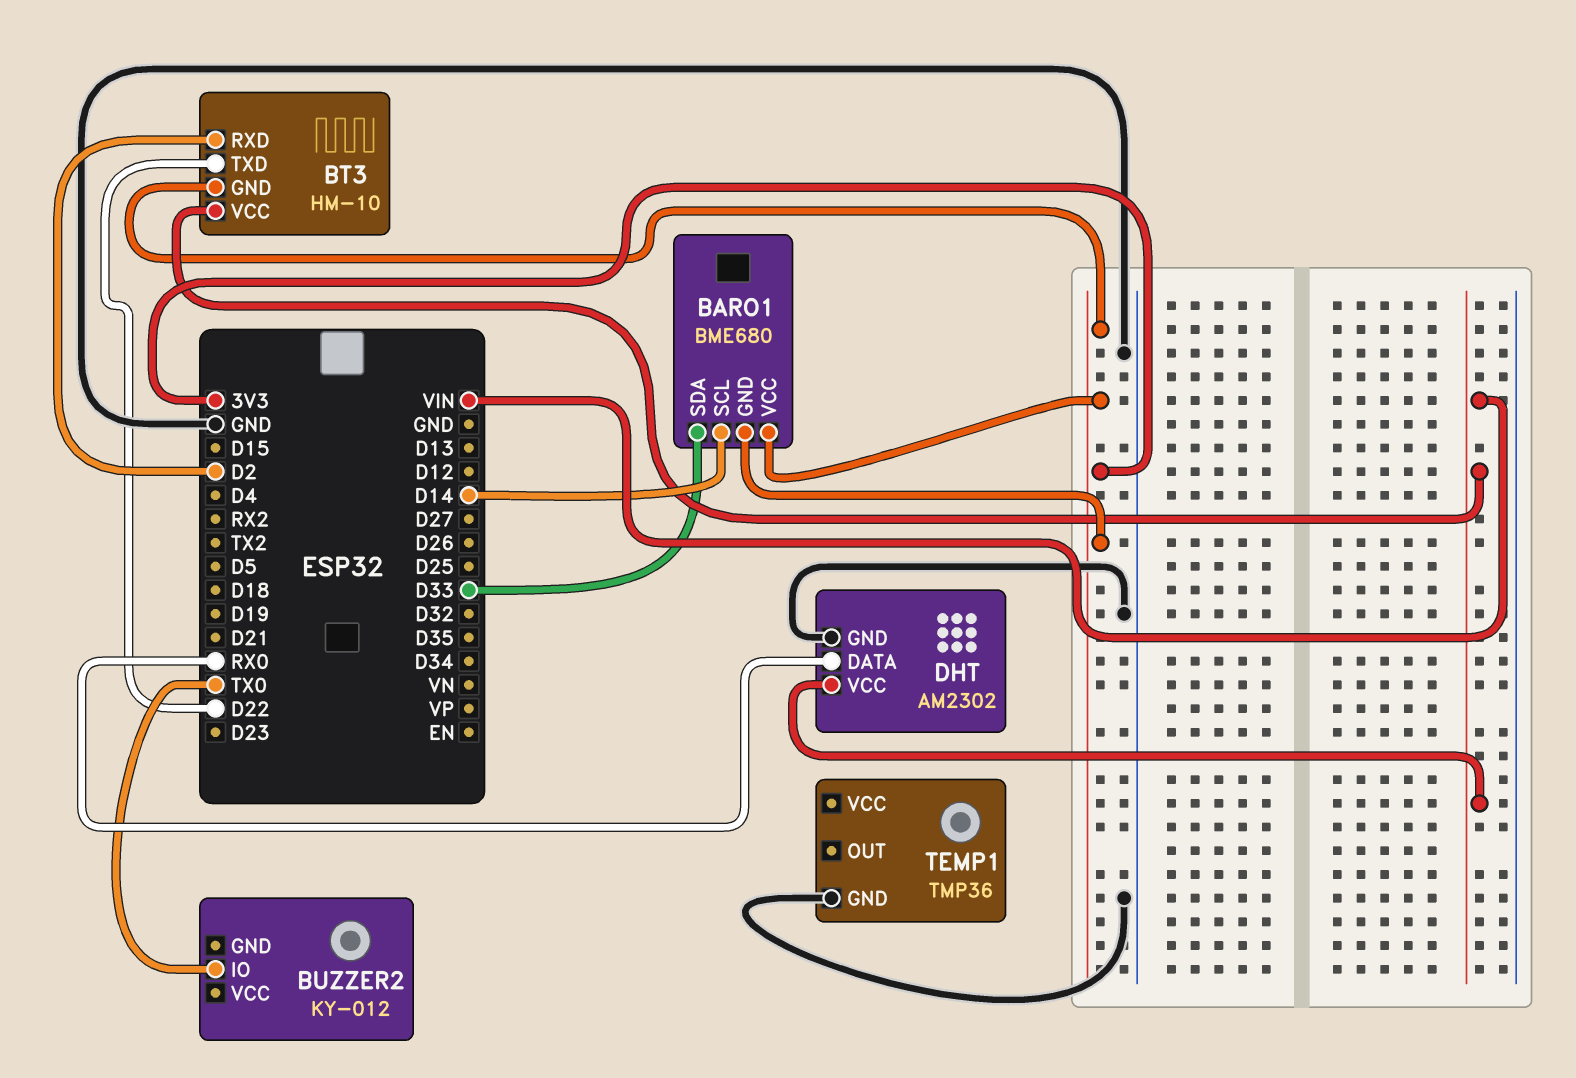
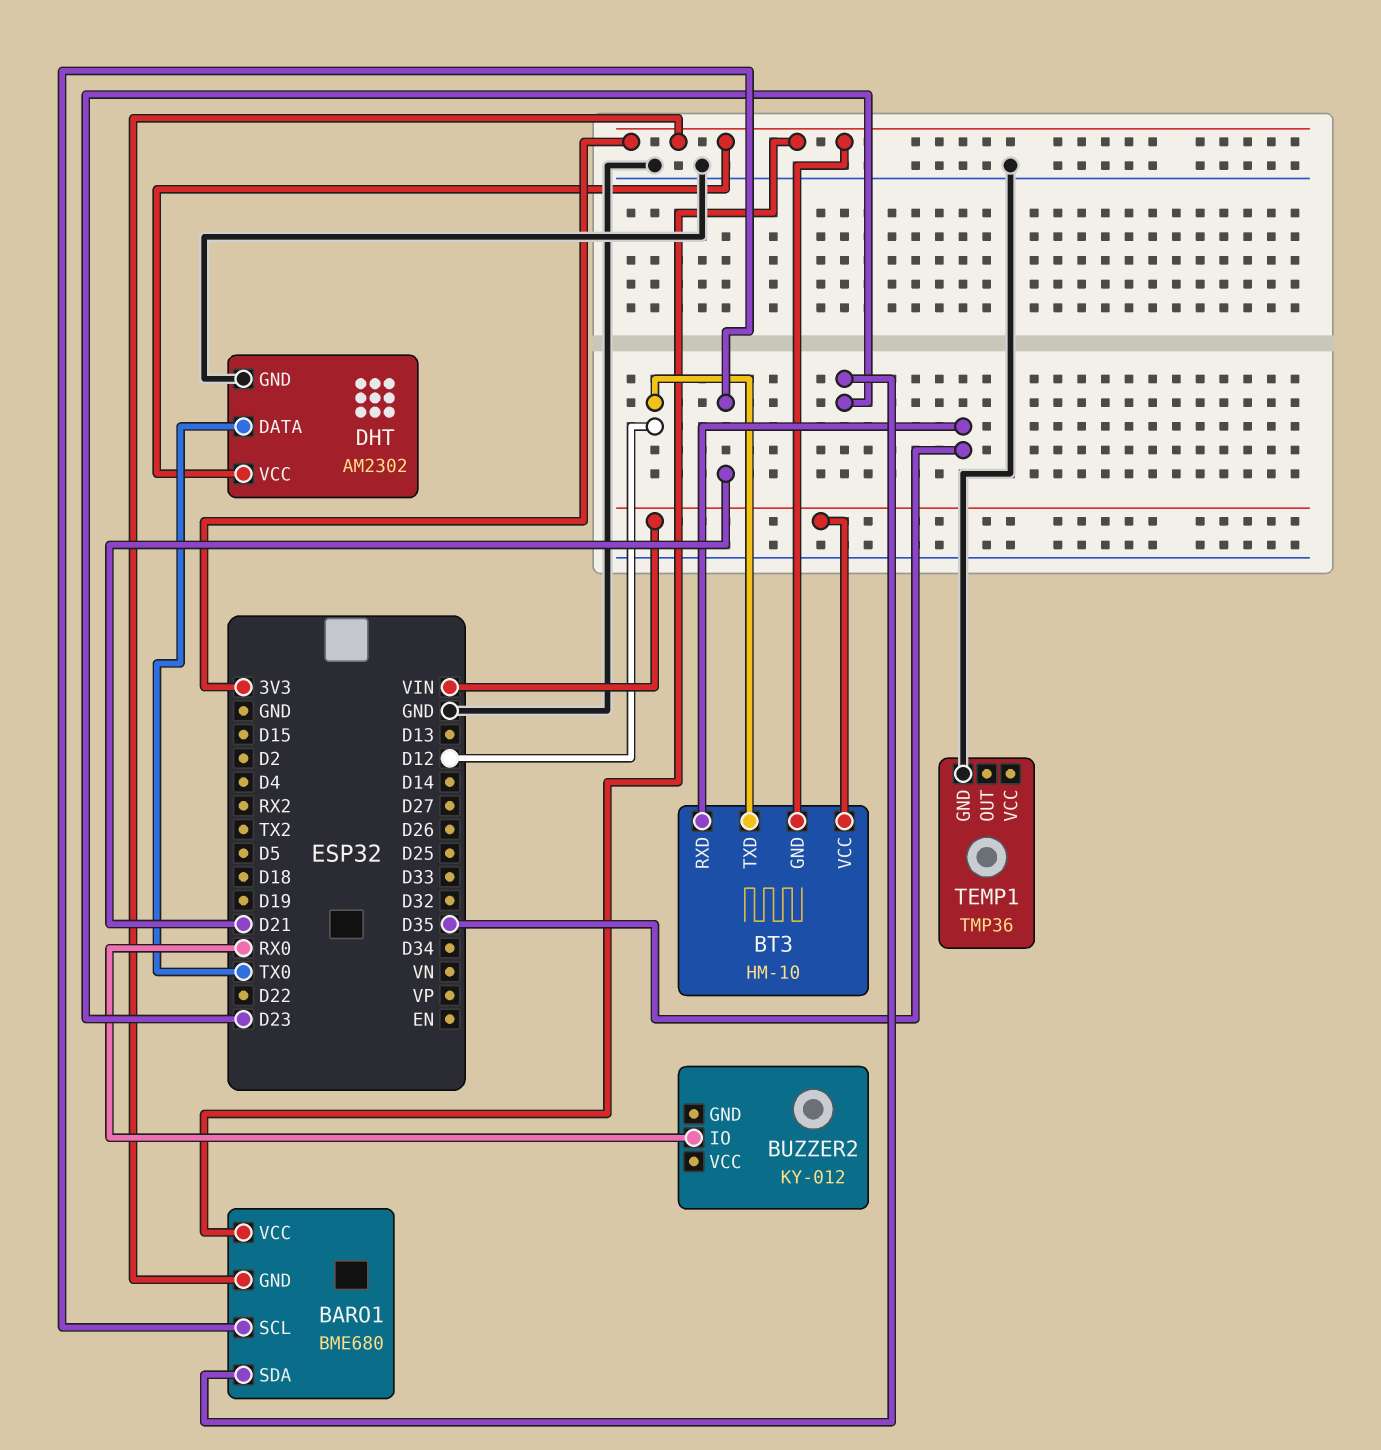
BARO1 pin SCL: D14 -> D21
BARO1 pin SDA: D33 -> D23
BT3 pin RXD: D2 -> D35
BT3 pin TXD: D22 -> D12
BUZZER2 pin IO: TX0 -> RX0
DHT pin DATA: RX0 -> TX0
DHT pin VCC: VIN -> 3V3

